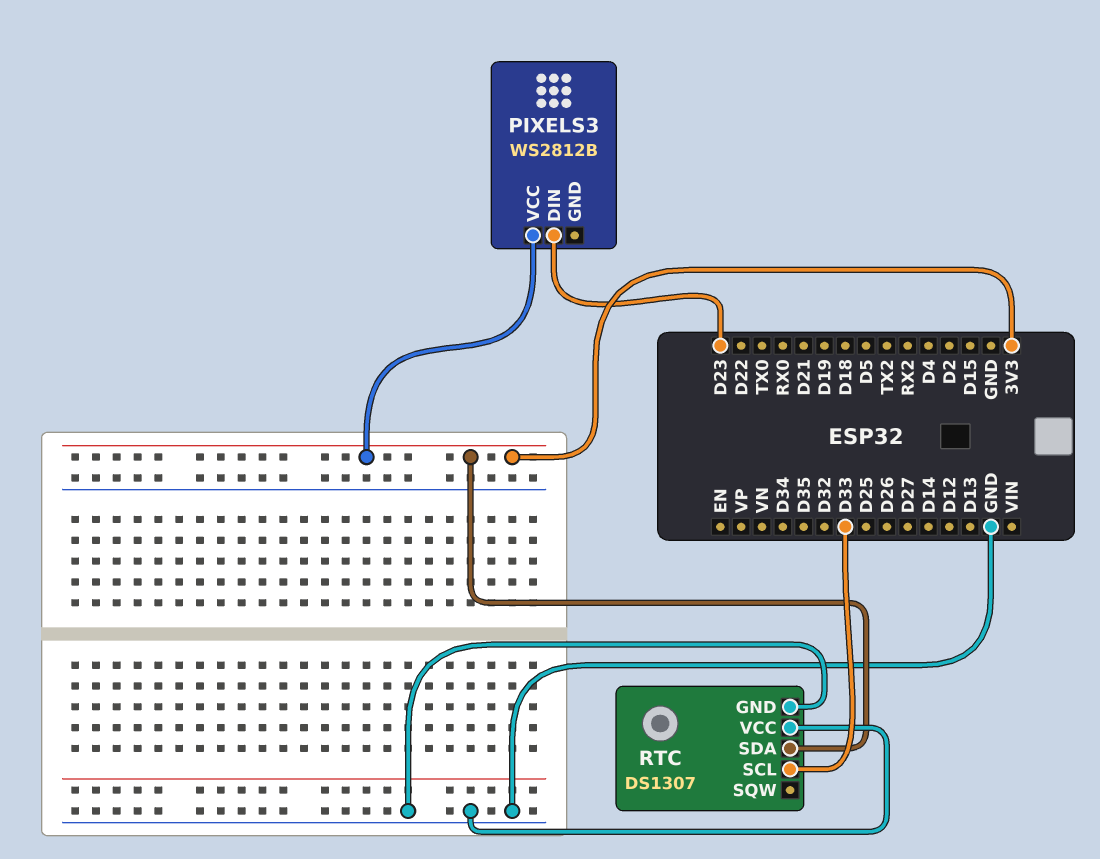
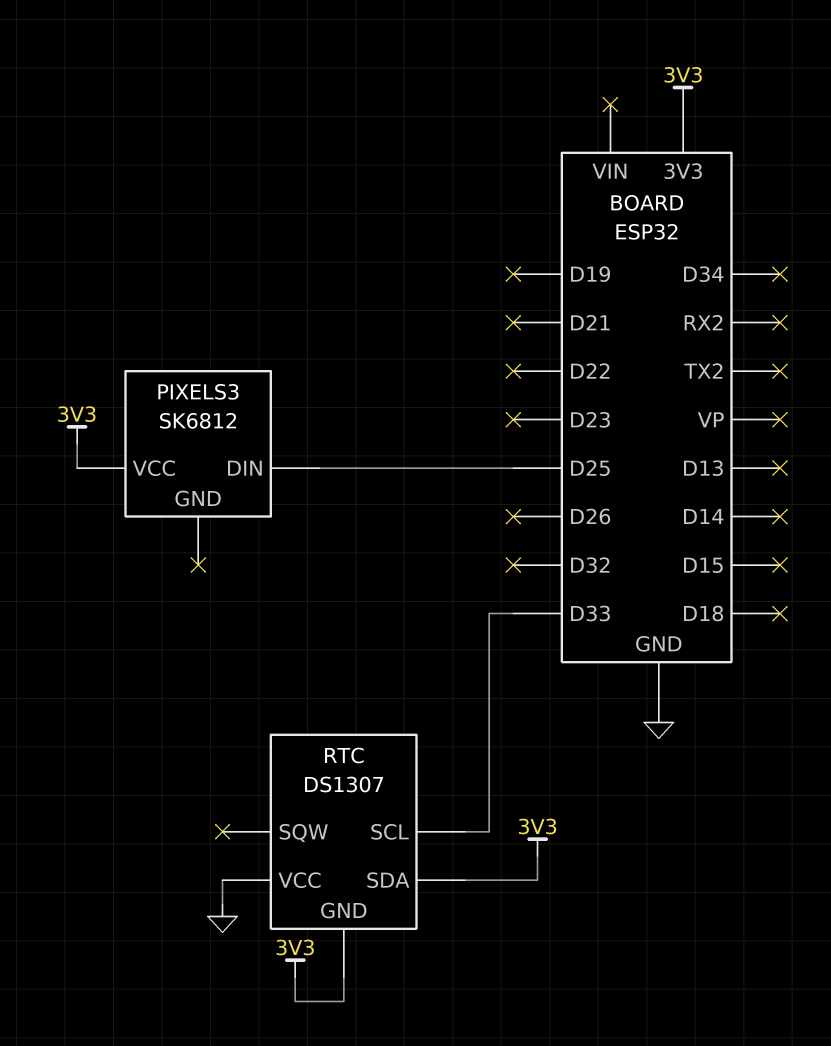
PIXELS3: WS2812B -> SK6812
PIXELS3 pin DIN: D23 -> D25
RTC pin GND: GND -> 3V3

